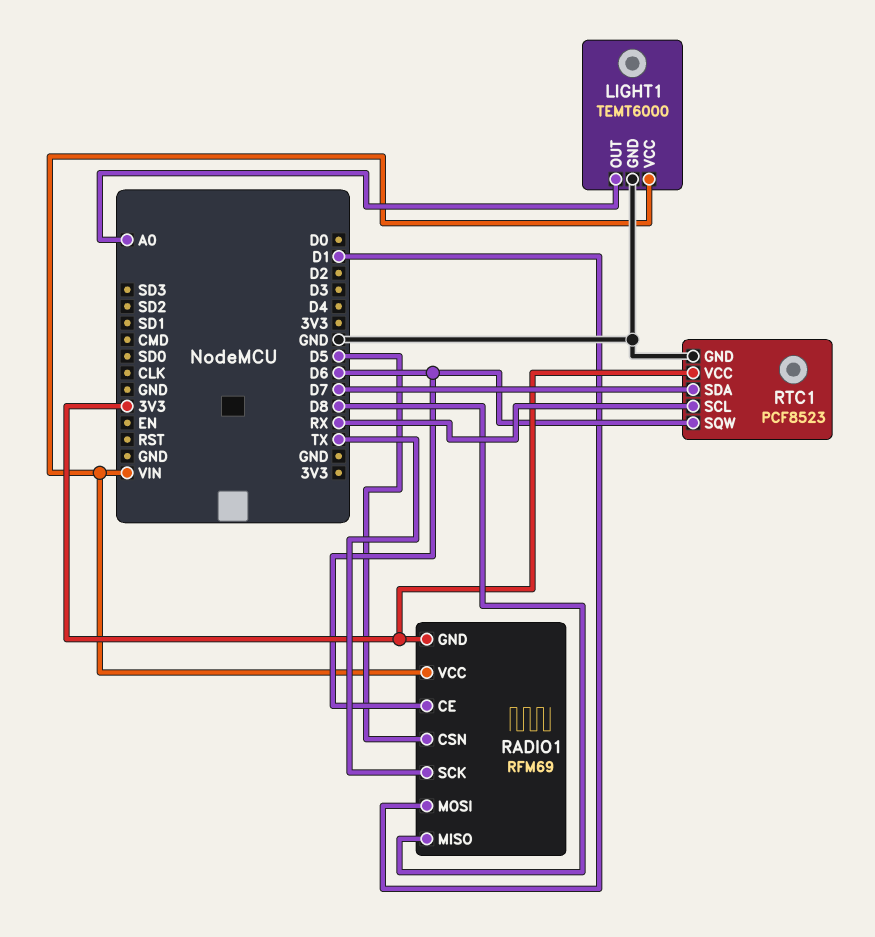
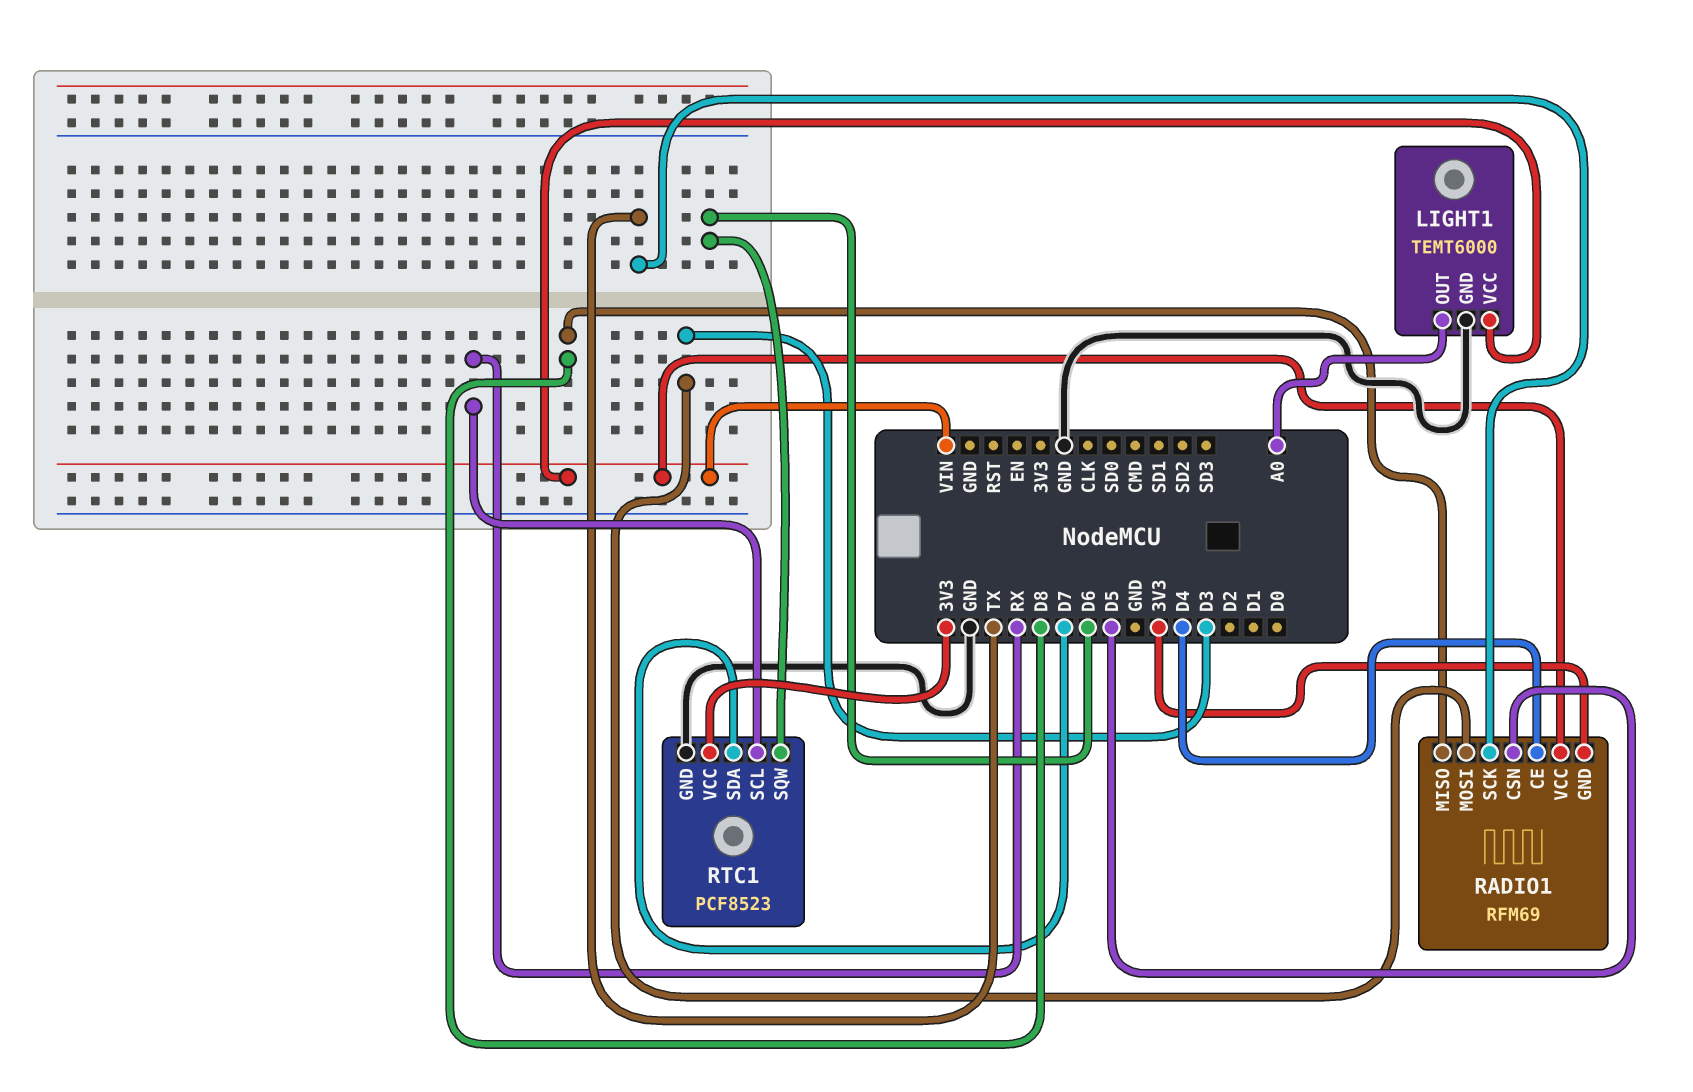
RADIO1 pin CE: D6 -> D4
RADIO1 pin MOSI: D1 -> D3

